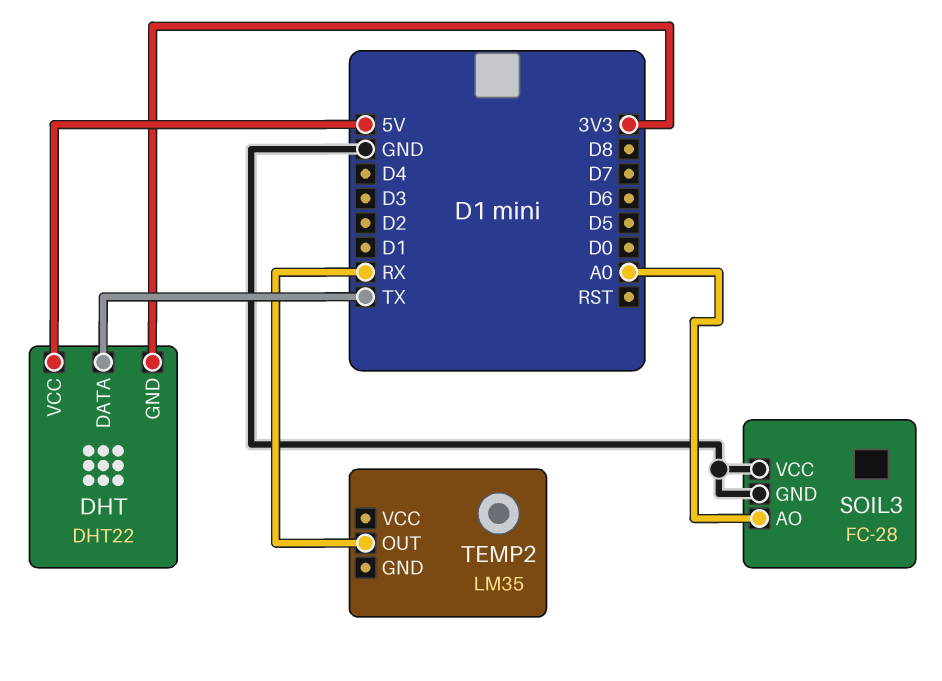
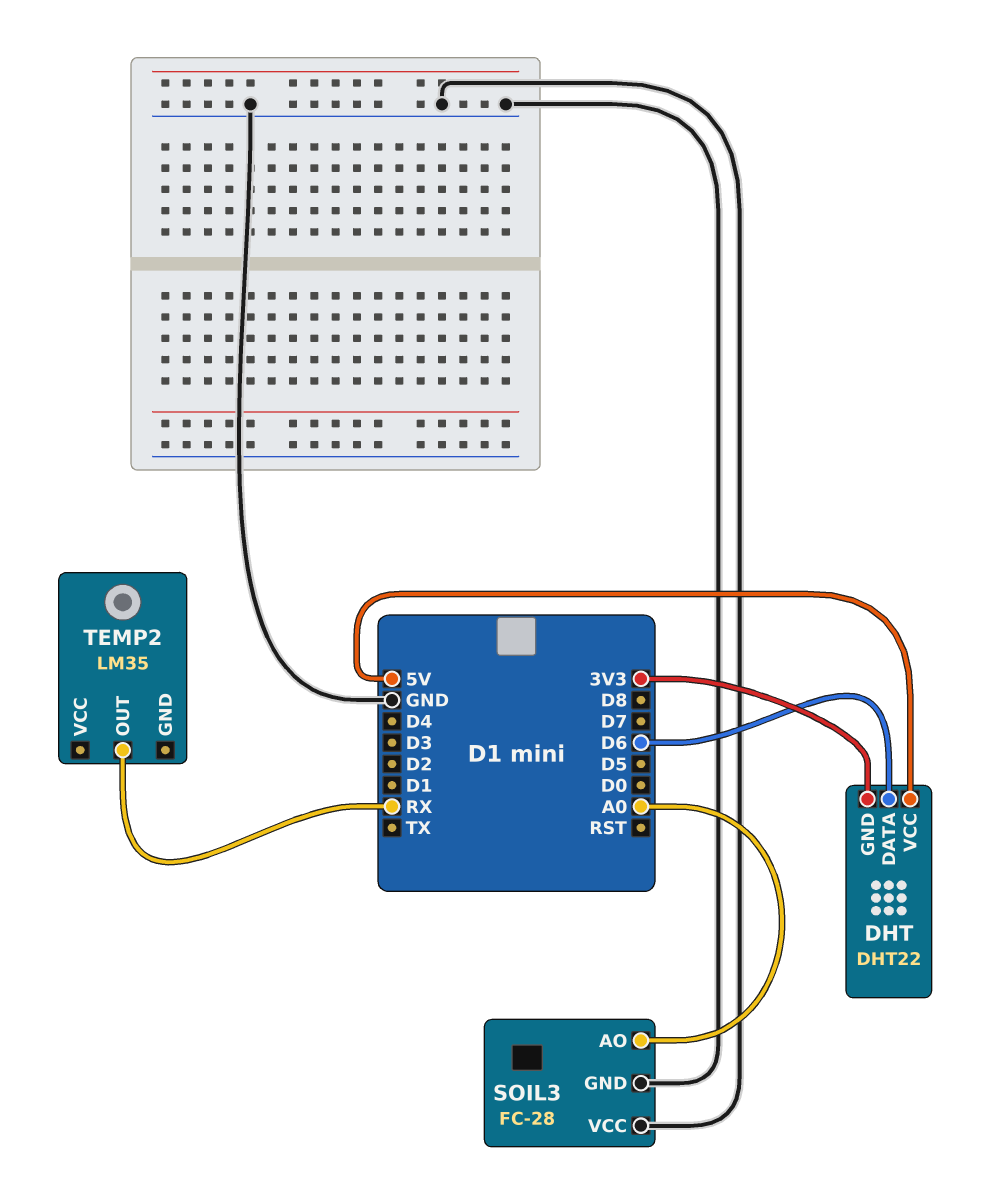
DHT pin DATA: TX -> D6

